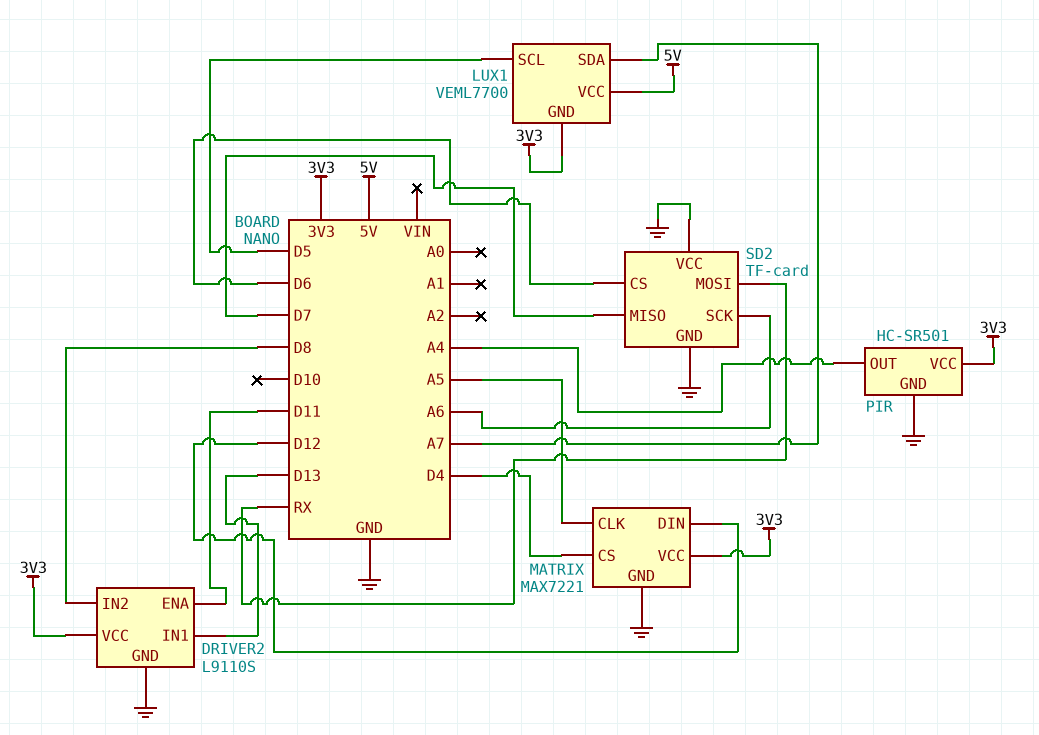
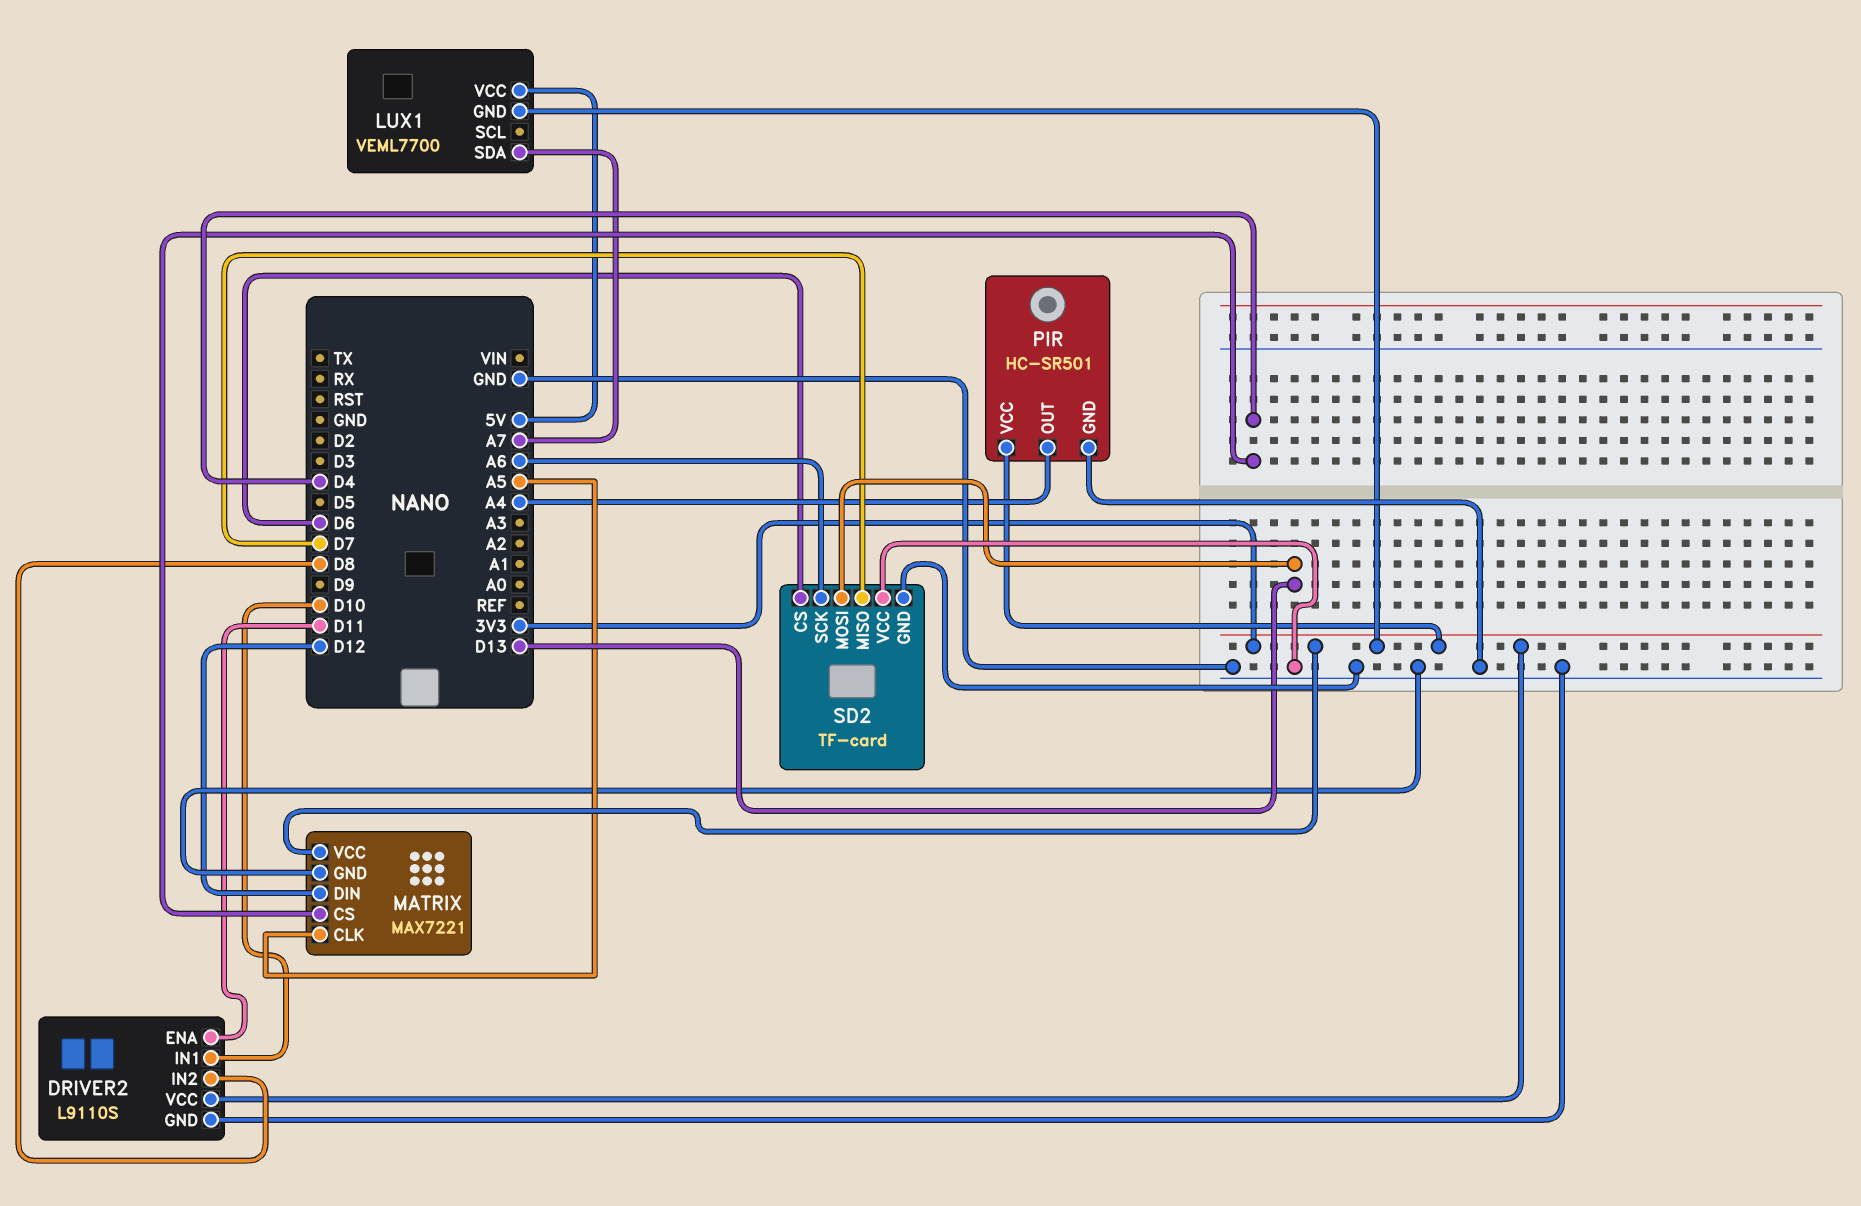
DRIVER2 pin IN1: D13 -> D10
LUX1 pin SCL: D5 -> none
SD2 pin MOSI: RX -> D13

